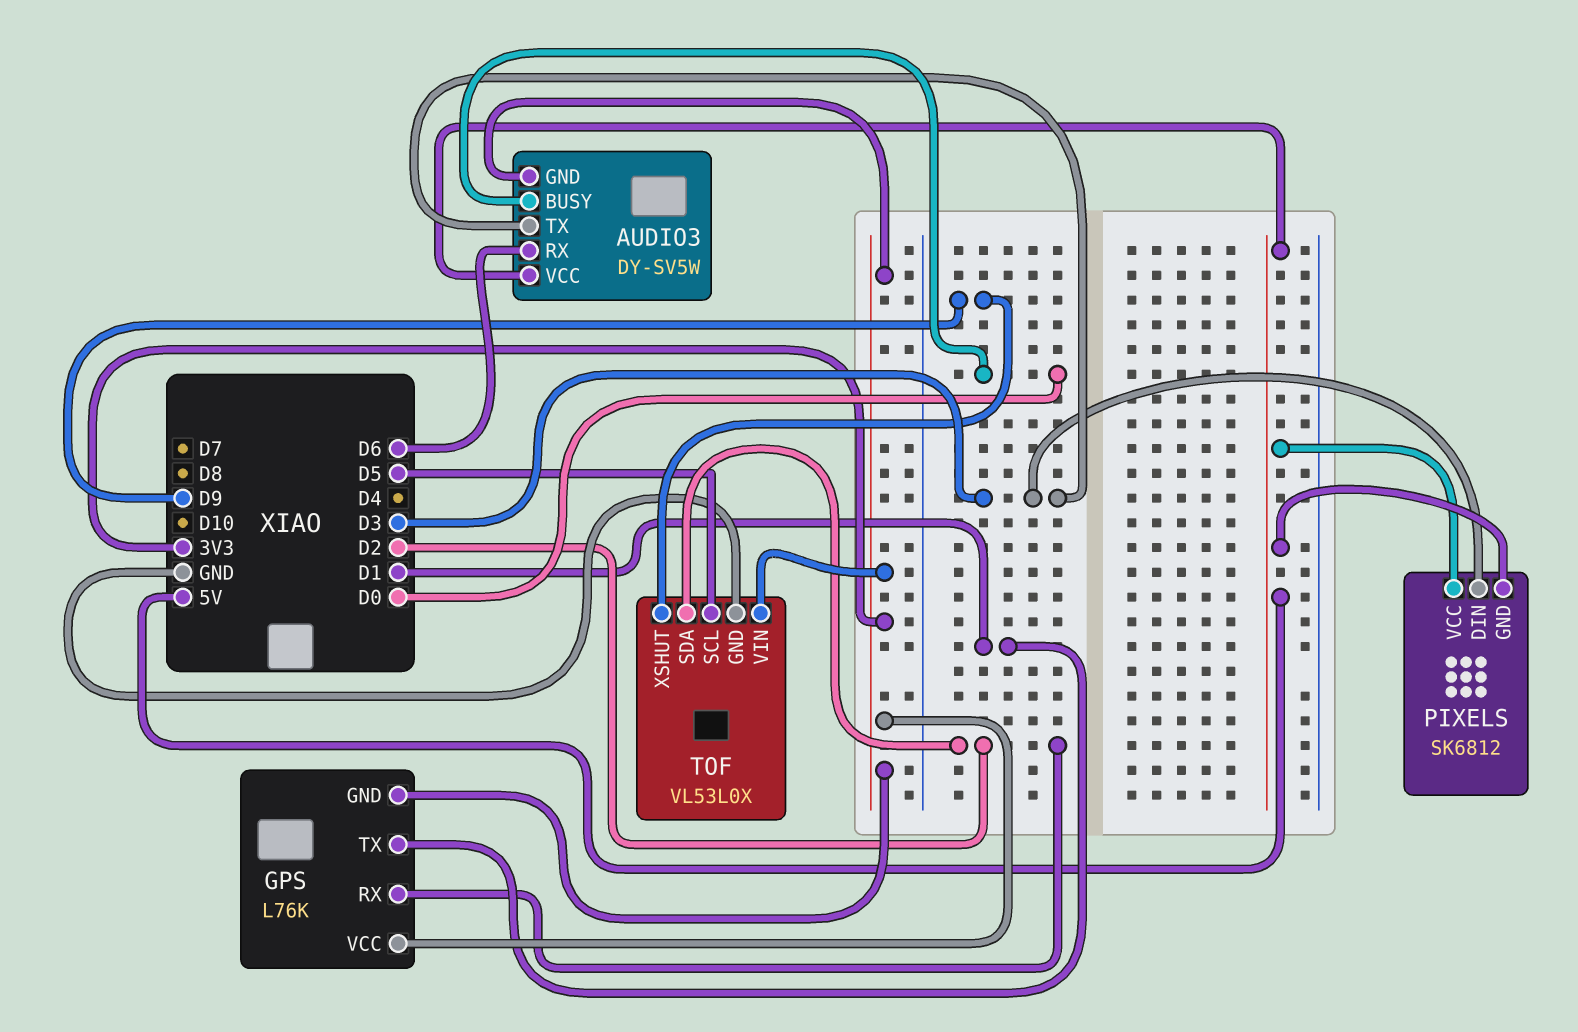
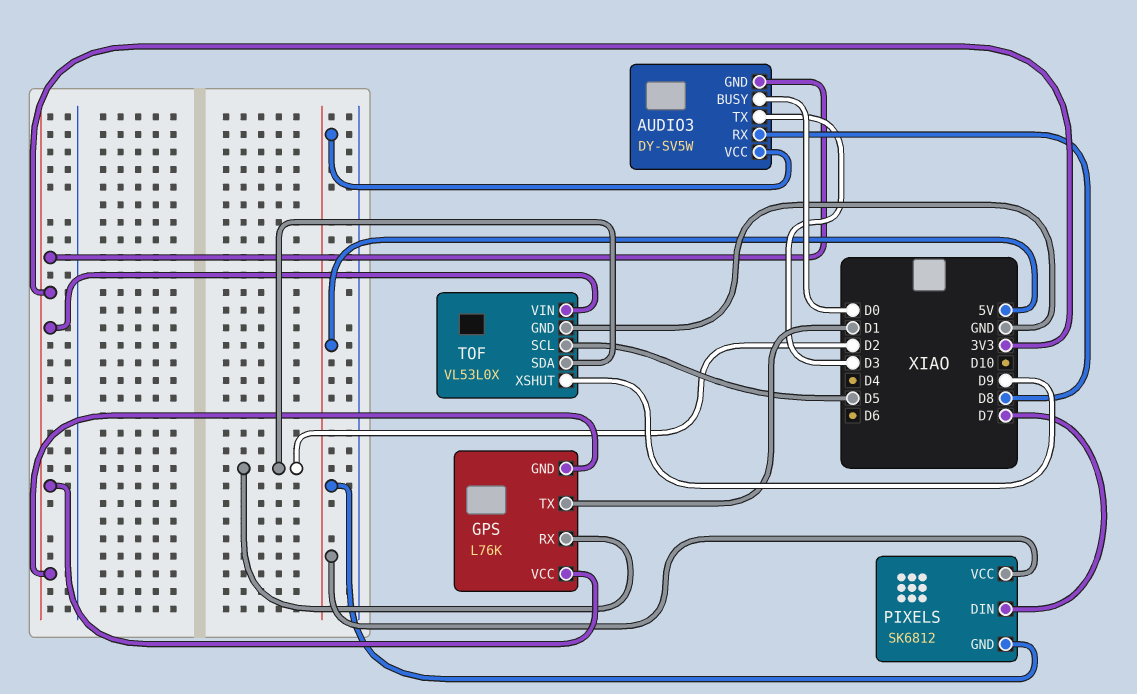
AUDIO3 pin RX: D6 -> D8
PIXELS pin DIN: D3 -> D7

